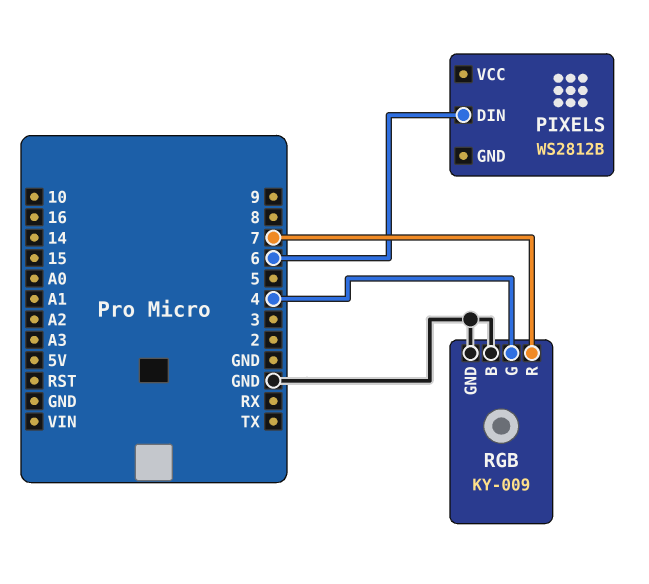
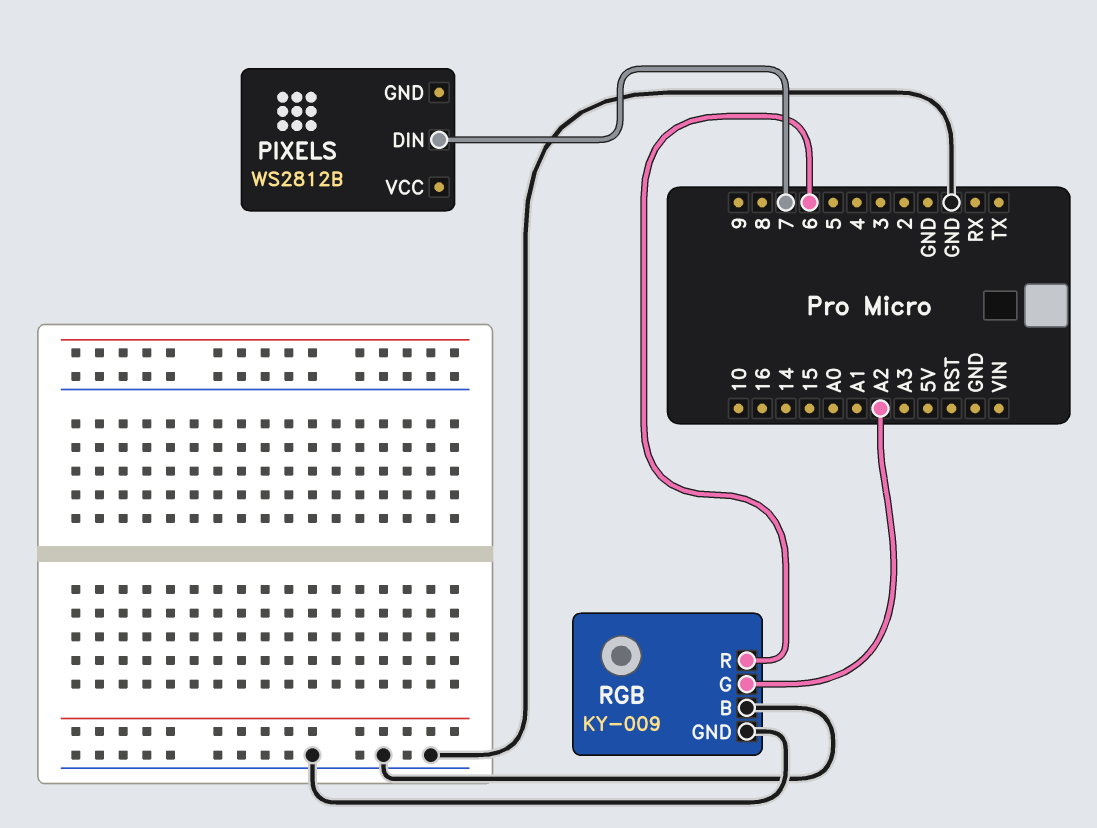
PIXELS pin DIN: 6 -> 7
RGB pin G: 4 -> A2
RGB pin R: 7 -> 6

